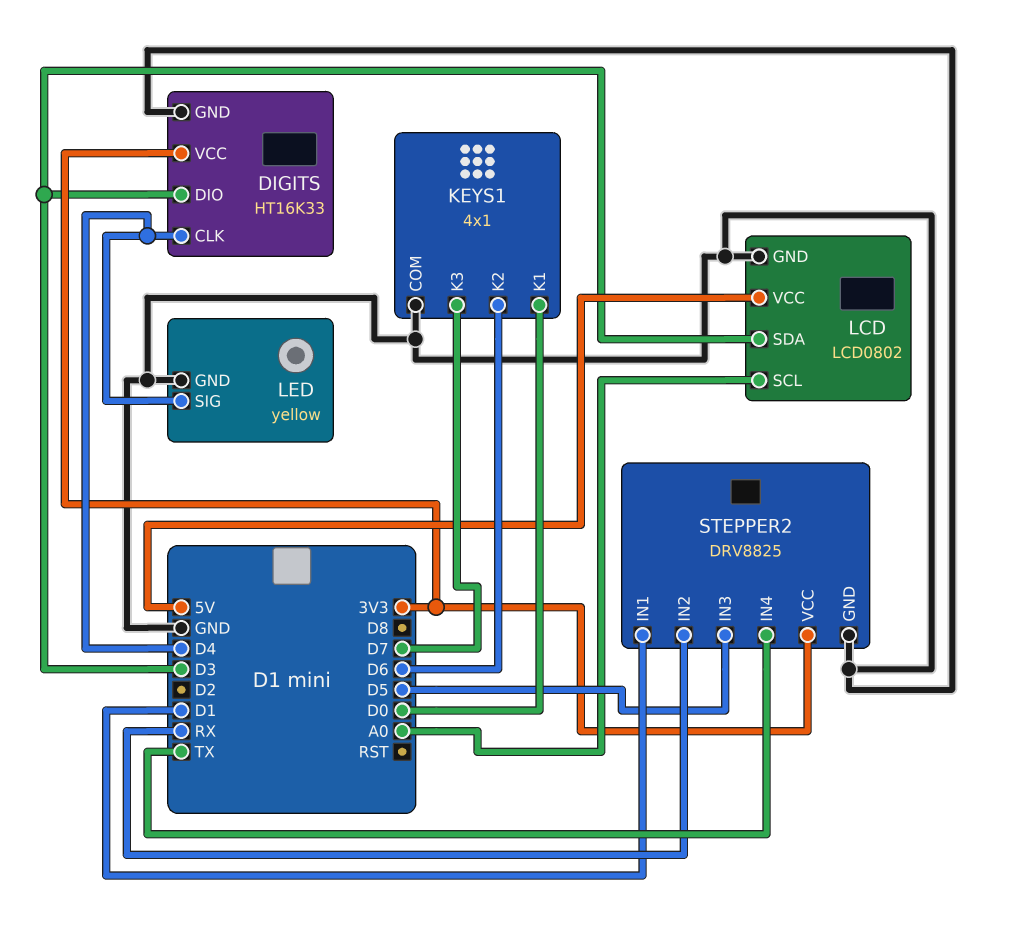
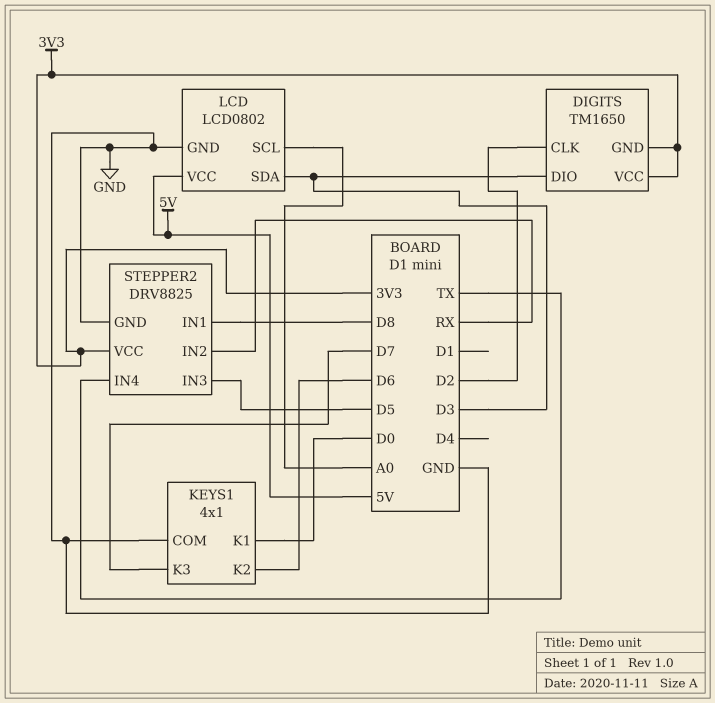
DIGITS: HT16K33 -> TM1650
DIGITS pin CLK: D4 -> D2
DIGITS pin GND: GND -> 3V3
LED: yellow -> none
LED pin GND: GND -> none
LED pin SIG: D4 -> none
STEPPER2 pin IN1: D1 -> D8

